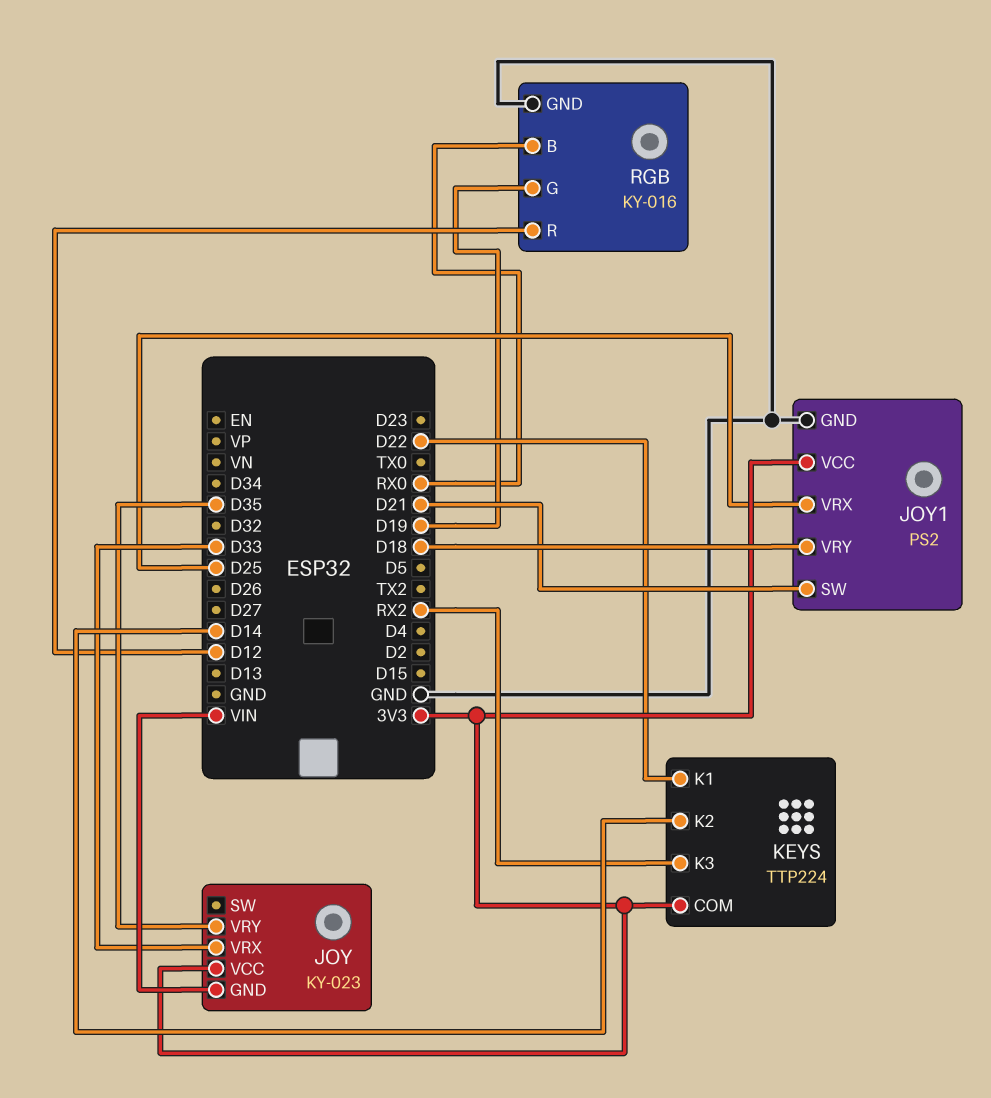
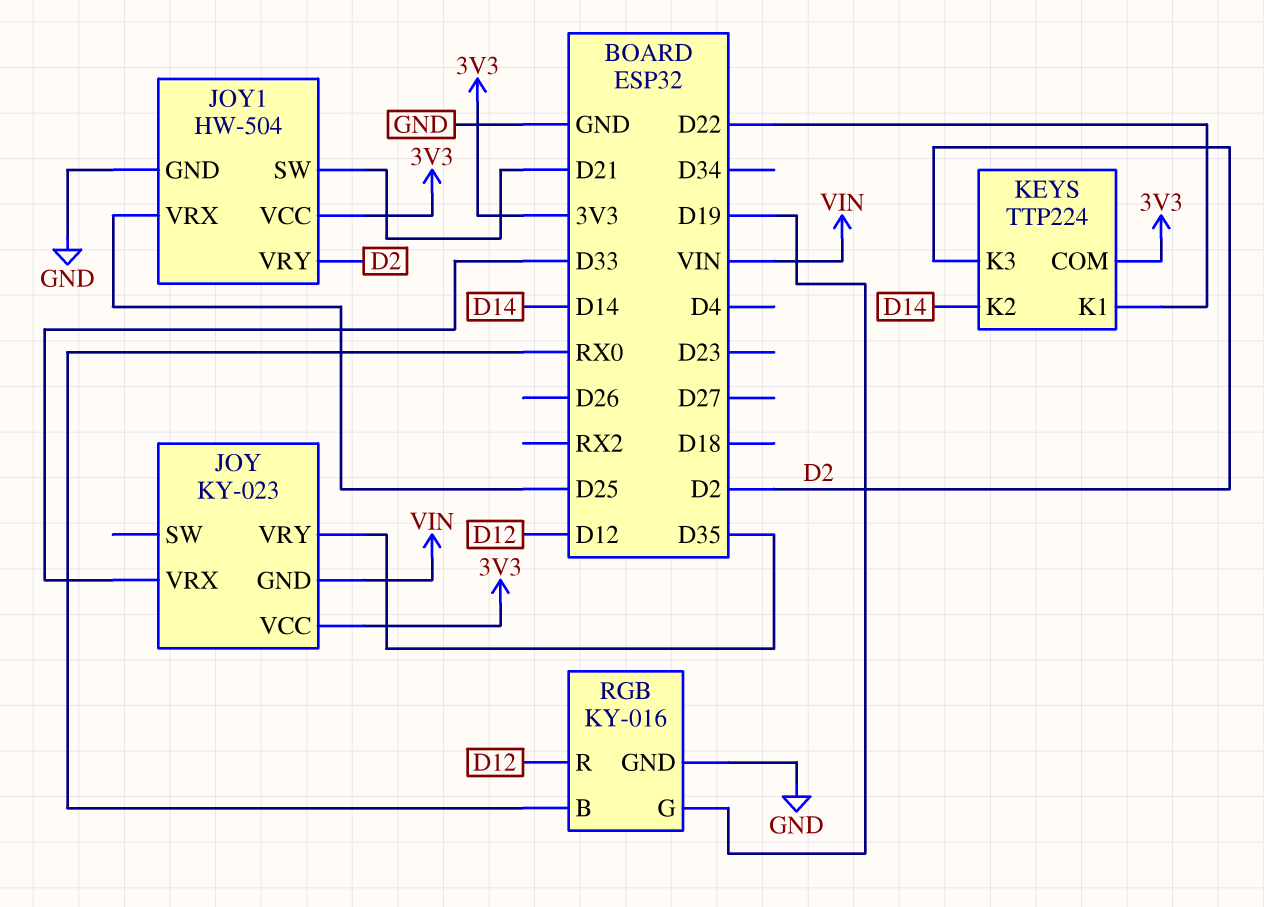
JOY1: PS2 -> HW-504
JOY1 pin VRY: D18 -> D2
KEYS pin K3: RX2 -> D2

